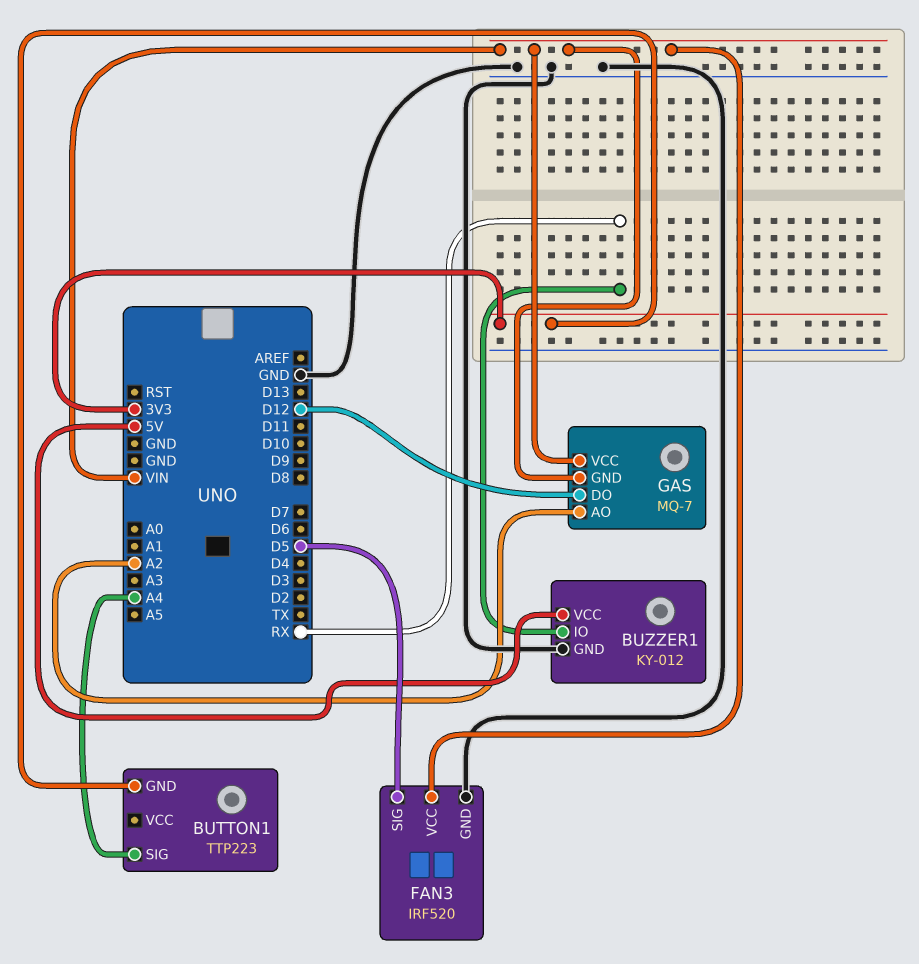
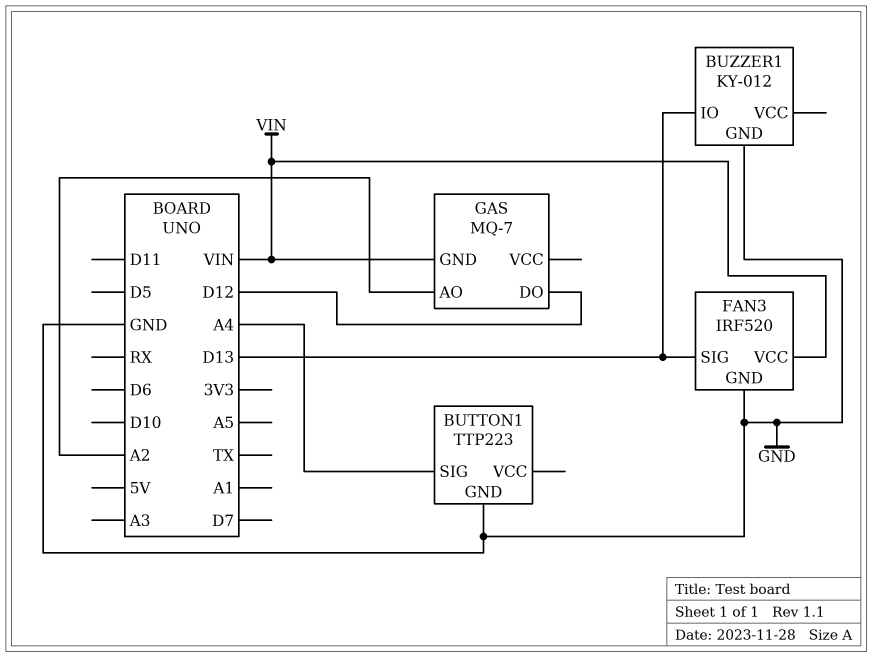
BUTTON1 pin GND: 3V3 -> GND
BUZZER1 pin IO: RX -> D13
BUZZER1 pin VCC: 5V -> none
FAN3 pin SIG: D5 -> D13
GAS pin VCC: VIN -> none

